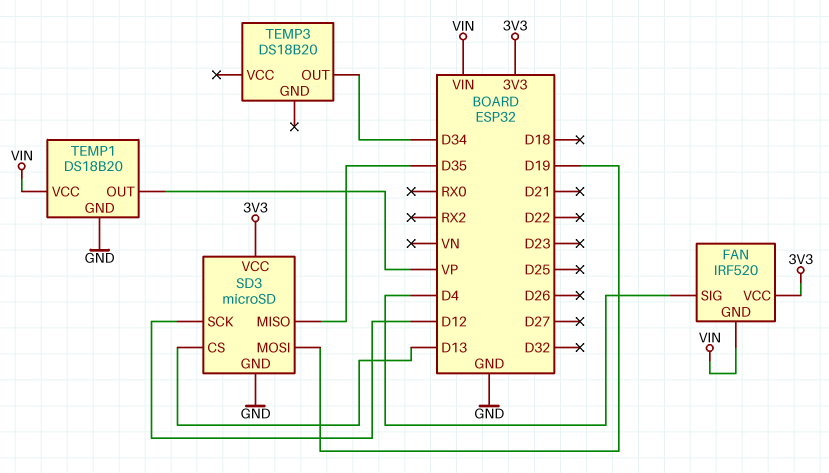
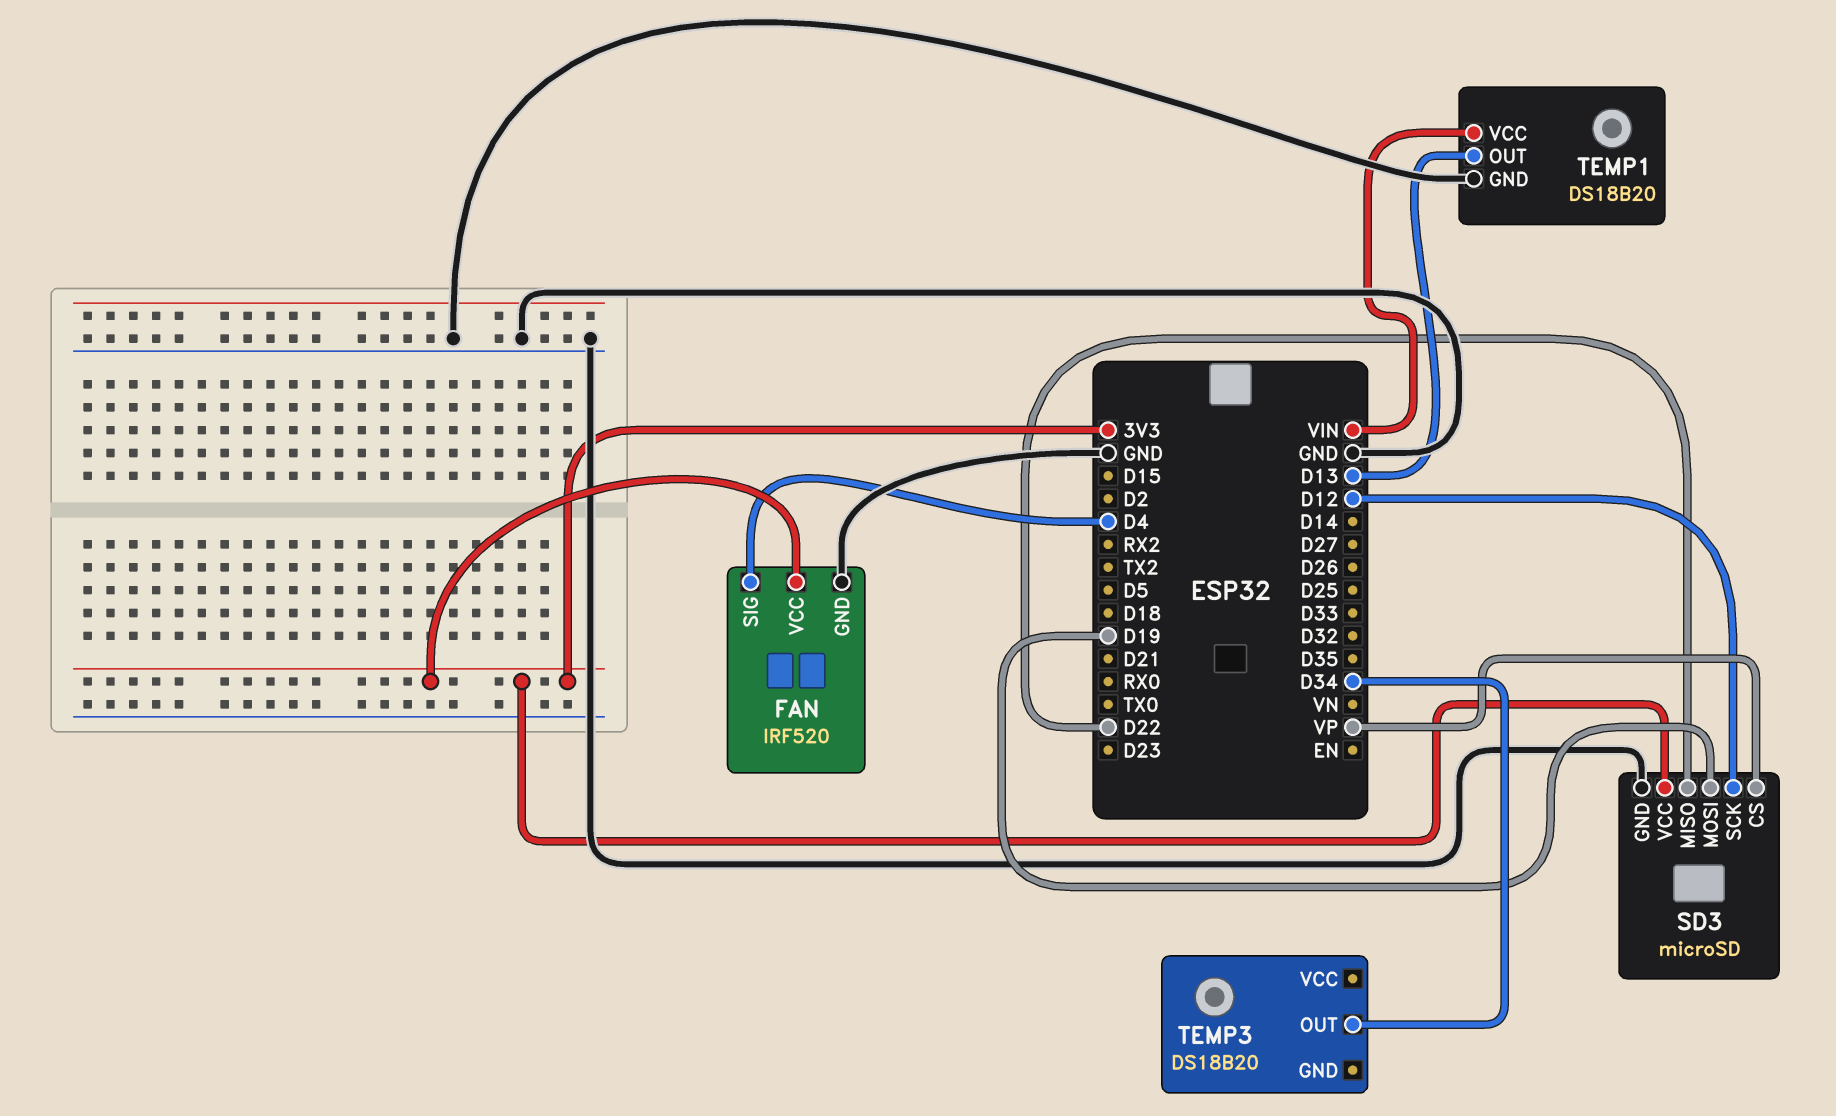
FAN pin GND: VIN -> GND
SD3 pin CS: D13 -> VP
SD3 pin MISO: D35 -> D22
TEMP1 pin OUT: VP -> D13

